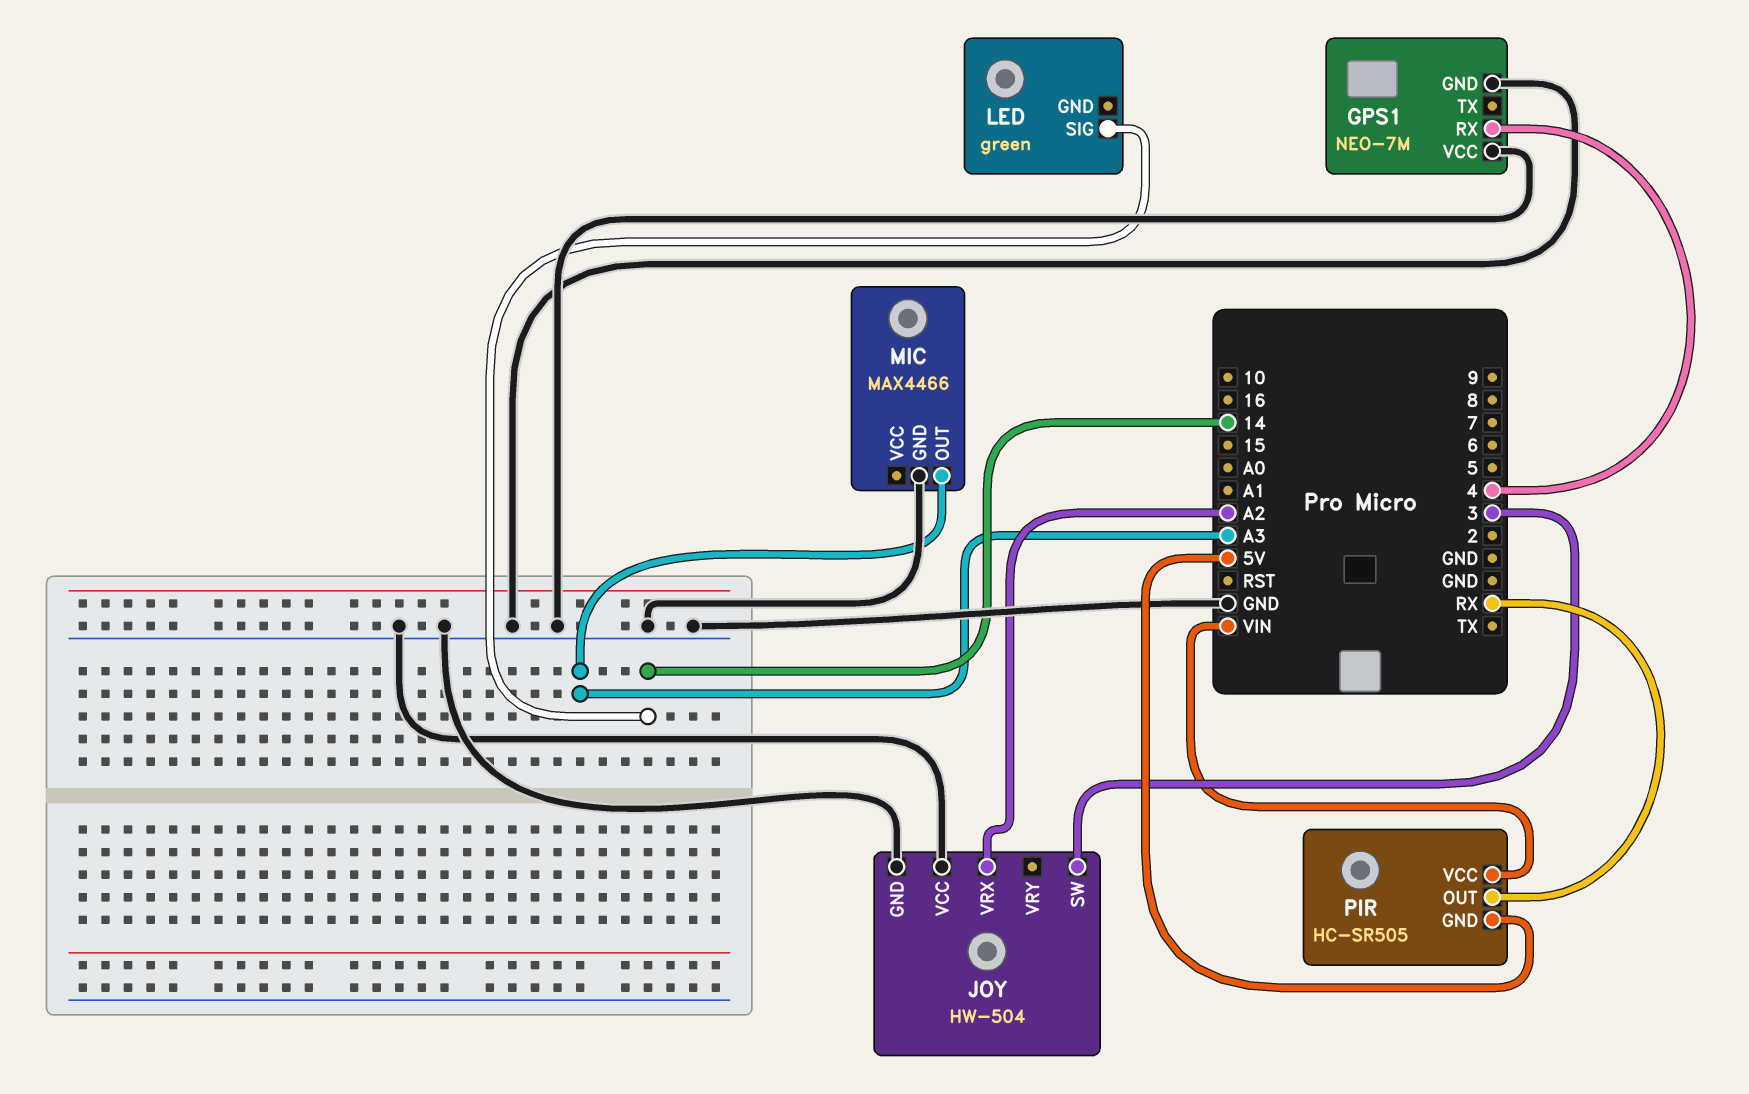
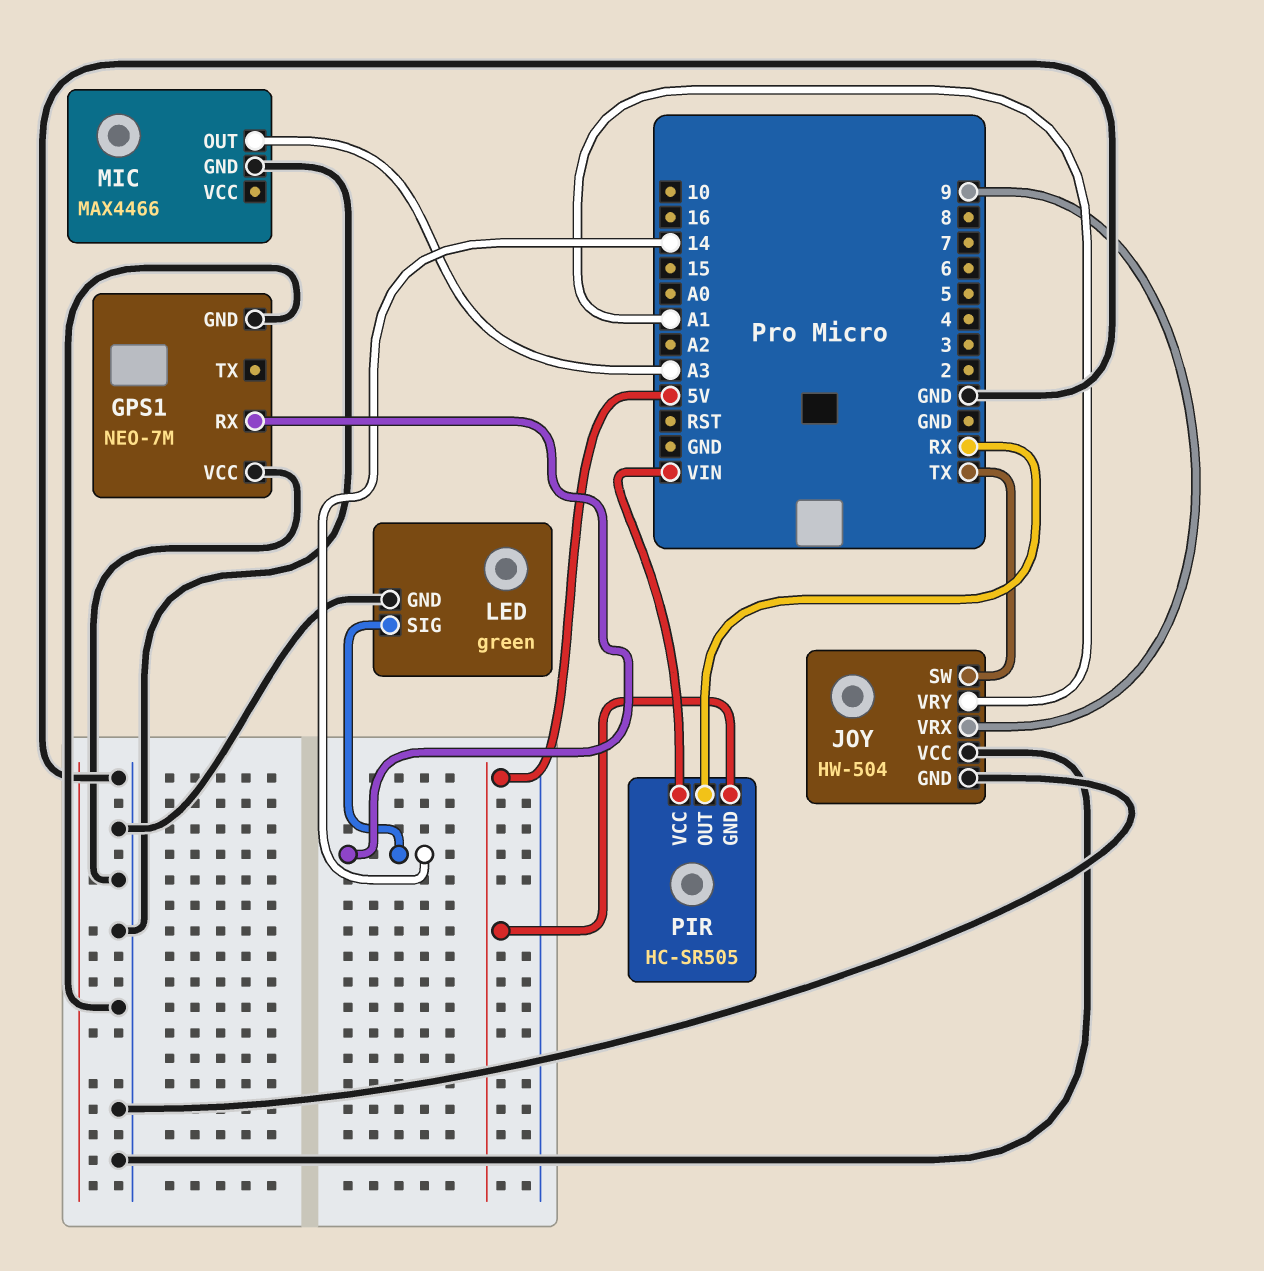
GPS1 pin RX: 4 -> 14
JOY pin SW: 3 -> TX
JOY pin VRX: A2 -> 9
JOY pin VRY: none -> A1
LED pin GND: none -> GND

